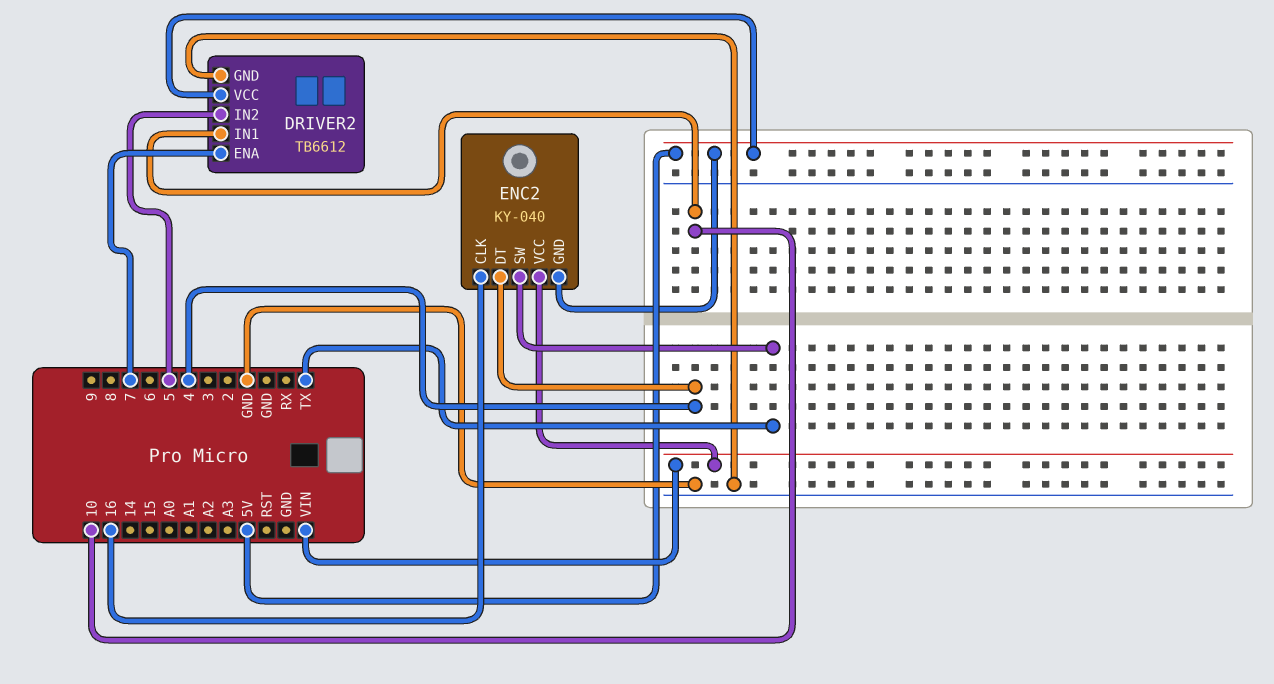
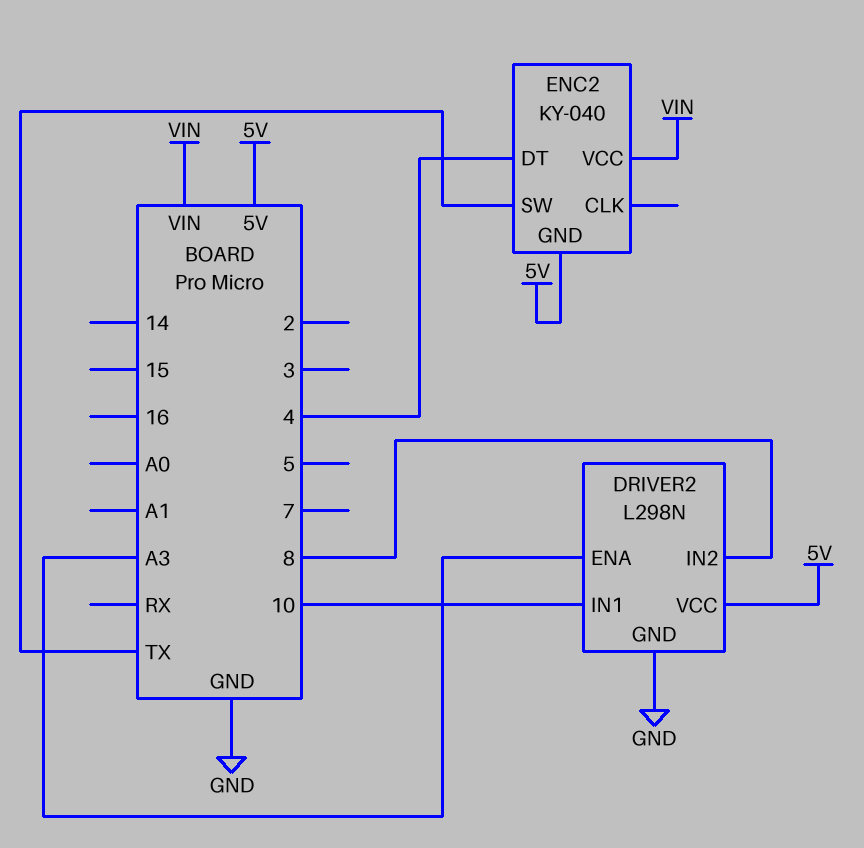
DRIVER2: TB6612 -> L298N
DRIVER2 pin ENA: 7 -> A3
DRIVER2 pin IN2: 5 -> 8
ENC2 pin CLK: 16 -> none

